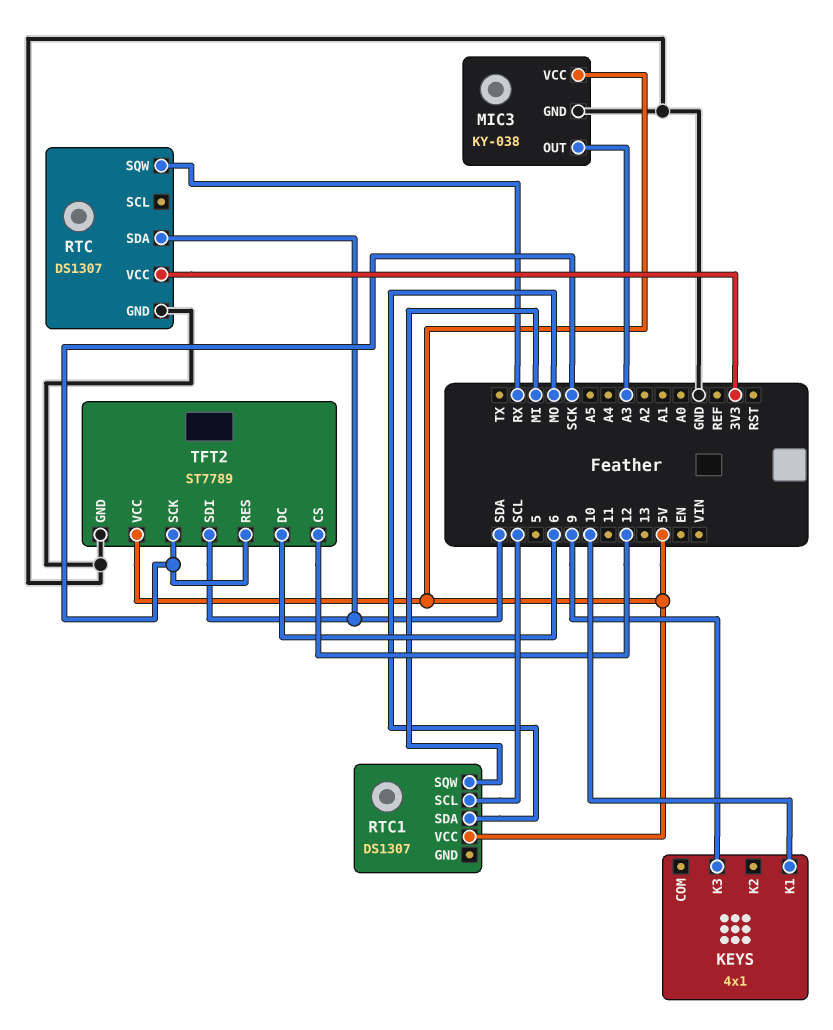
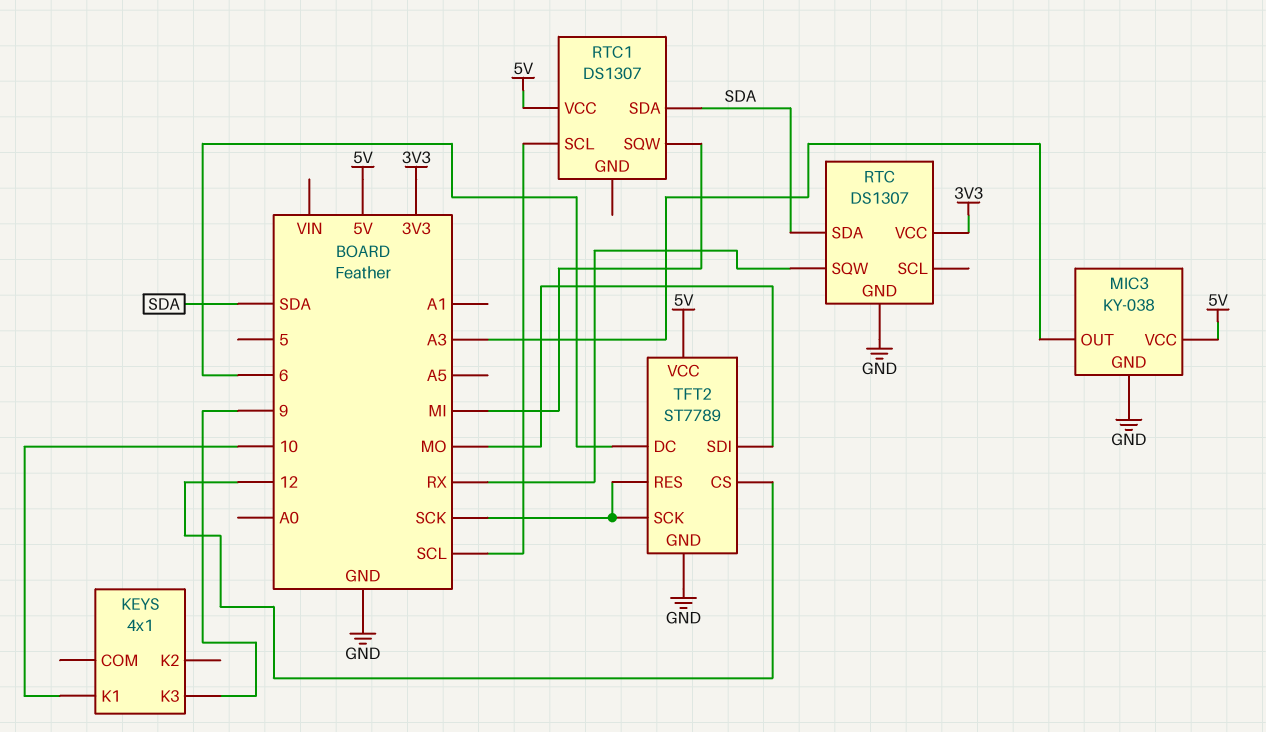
RTC1 pin SDA: MO -> SDA
TFT2 pin SDI: SDA -> MO

